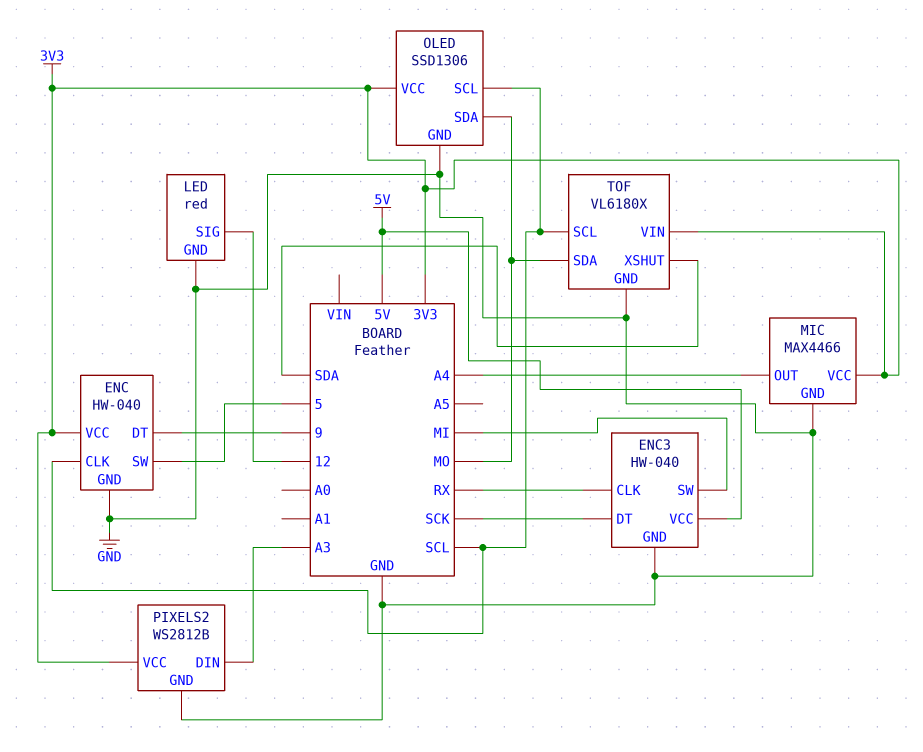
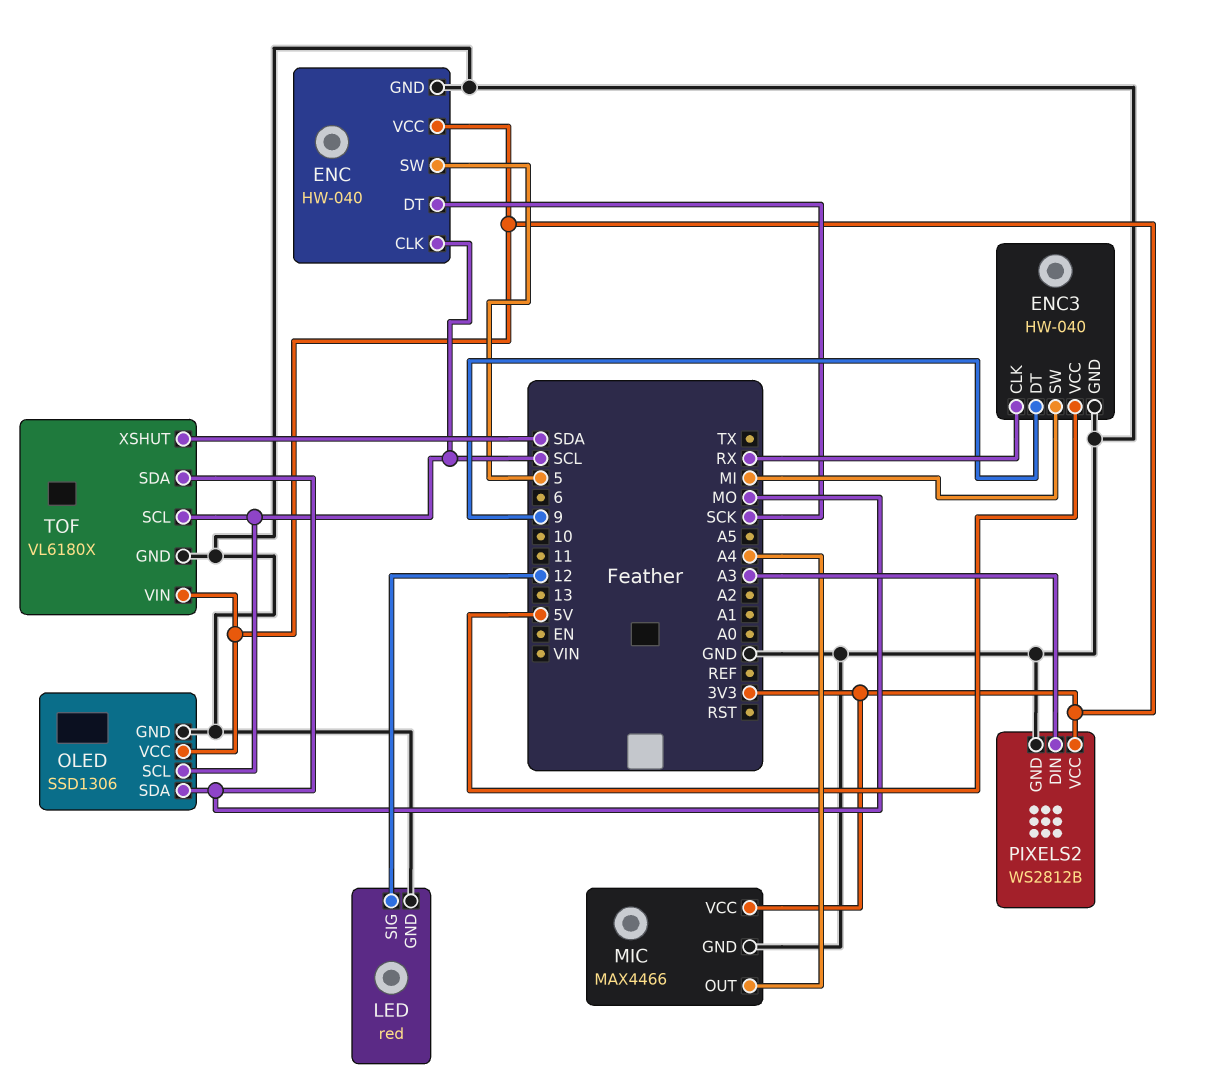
ENC pin DT: 9 -> SCK
ENC3 pin DT: SCK -> 9

